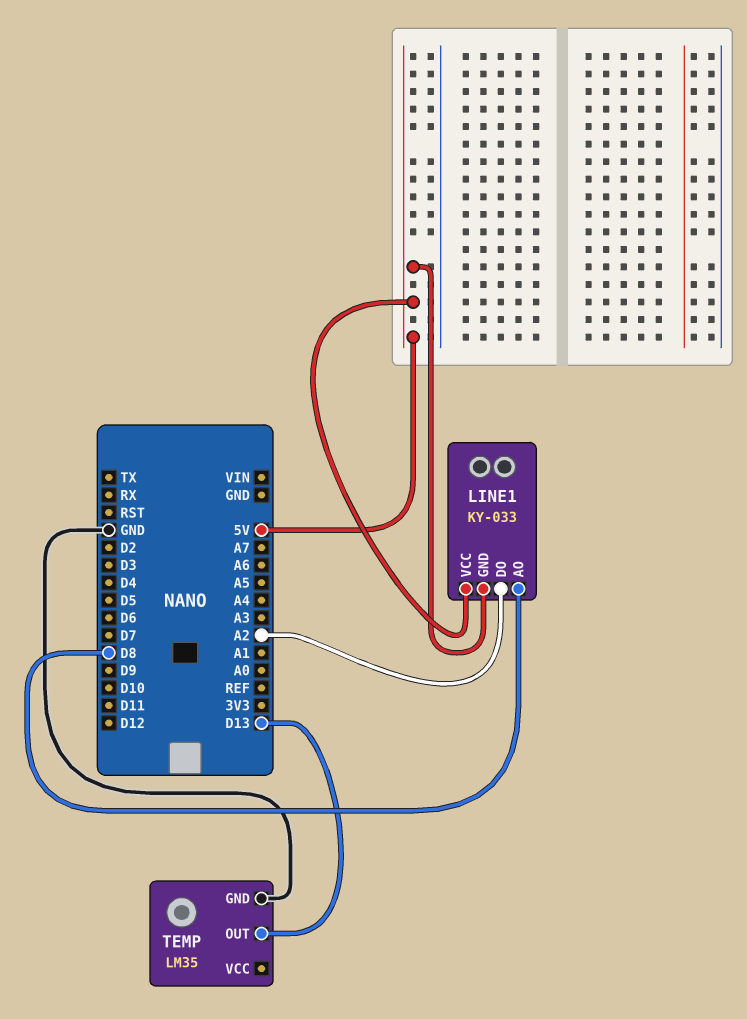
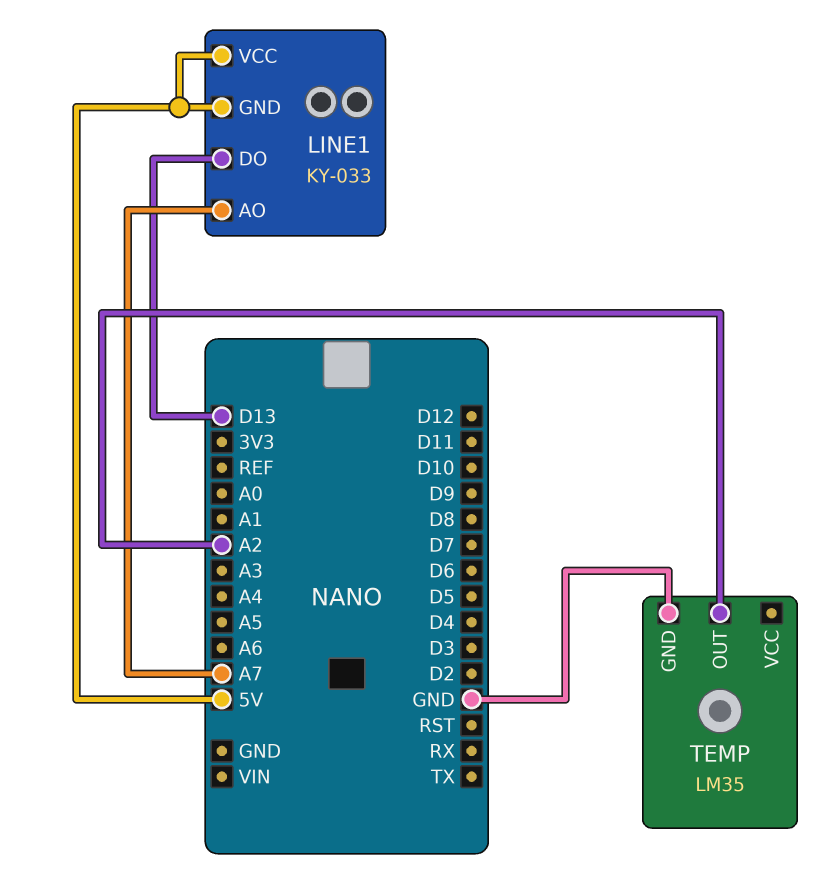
LINE1 pin AO: D8 -> A7
LINE1 pin DO: A2 -> D13
TEMP pin OUT: D13 -> A2

